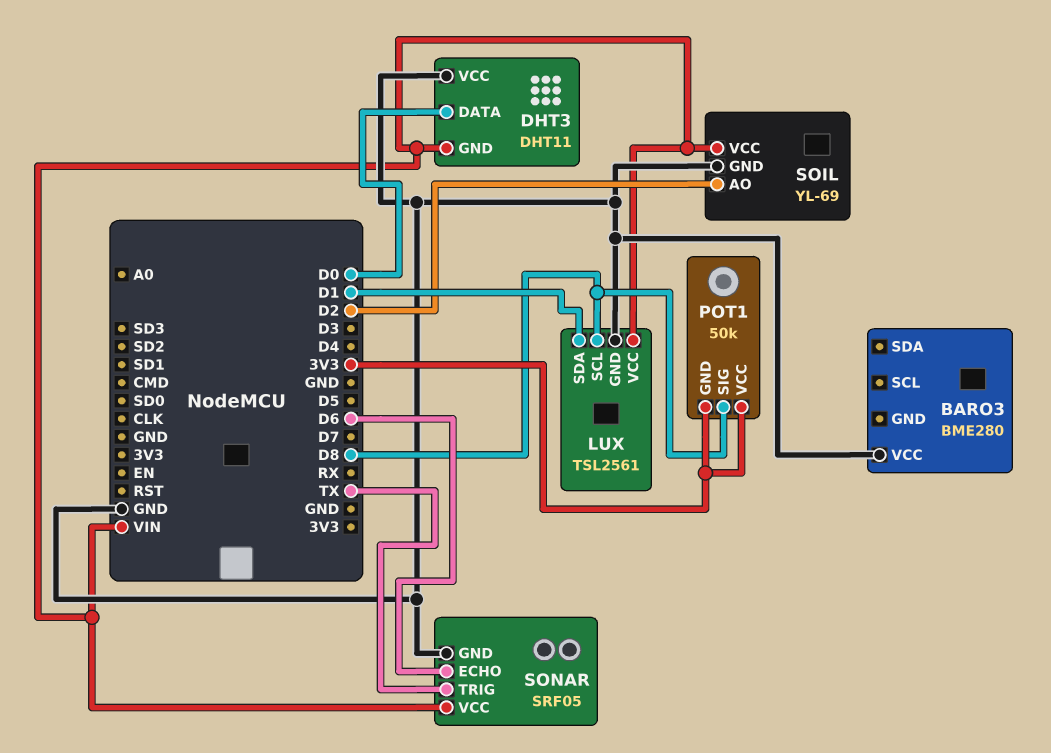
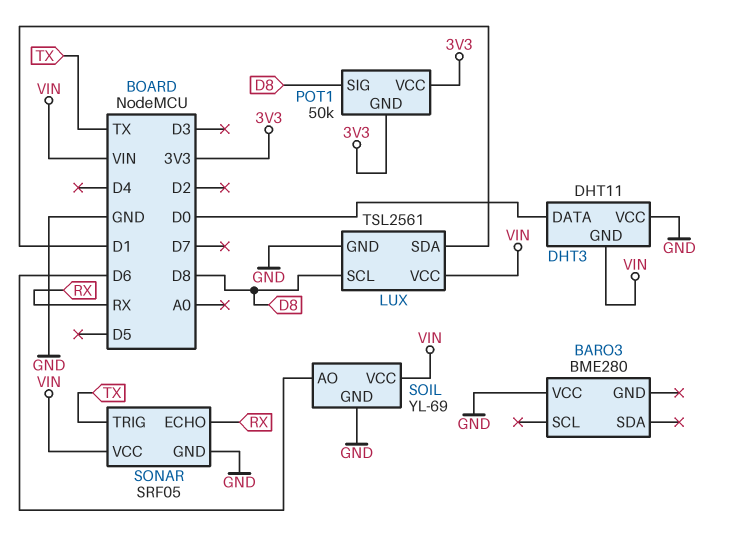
SOIL pin AO: D2 -> D6
SONAR pin ECHO: D6 -> RX

